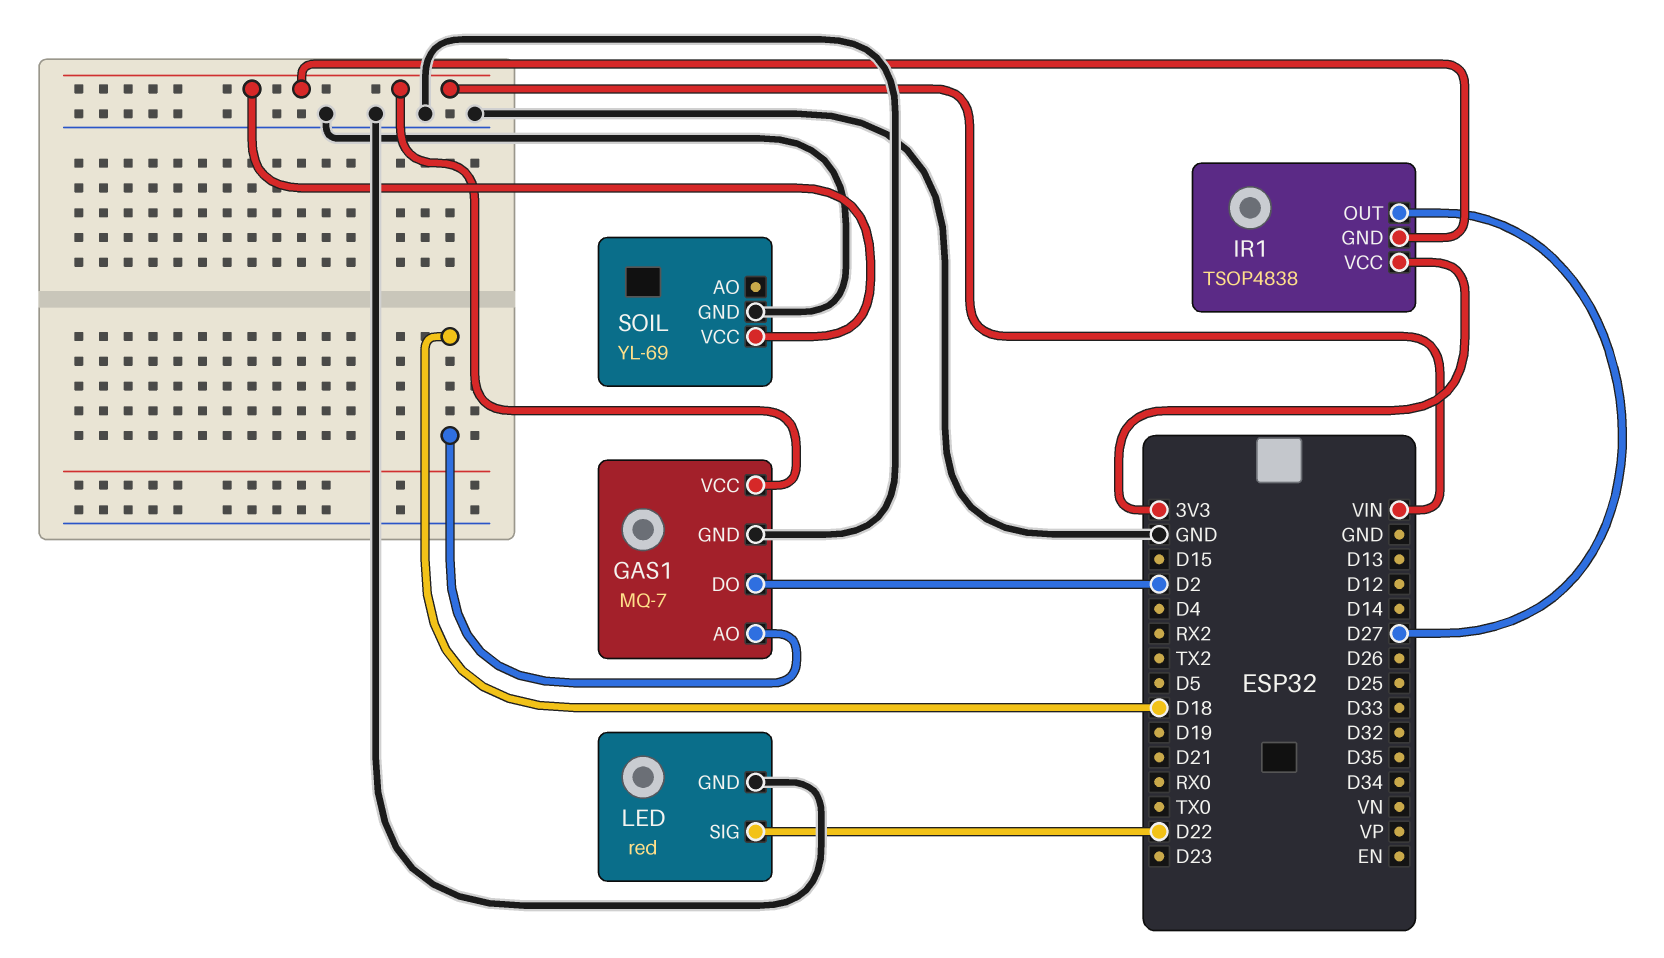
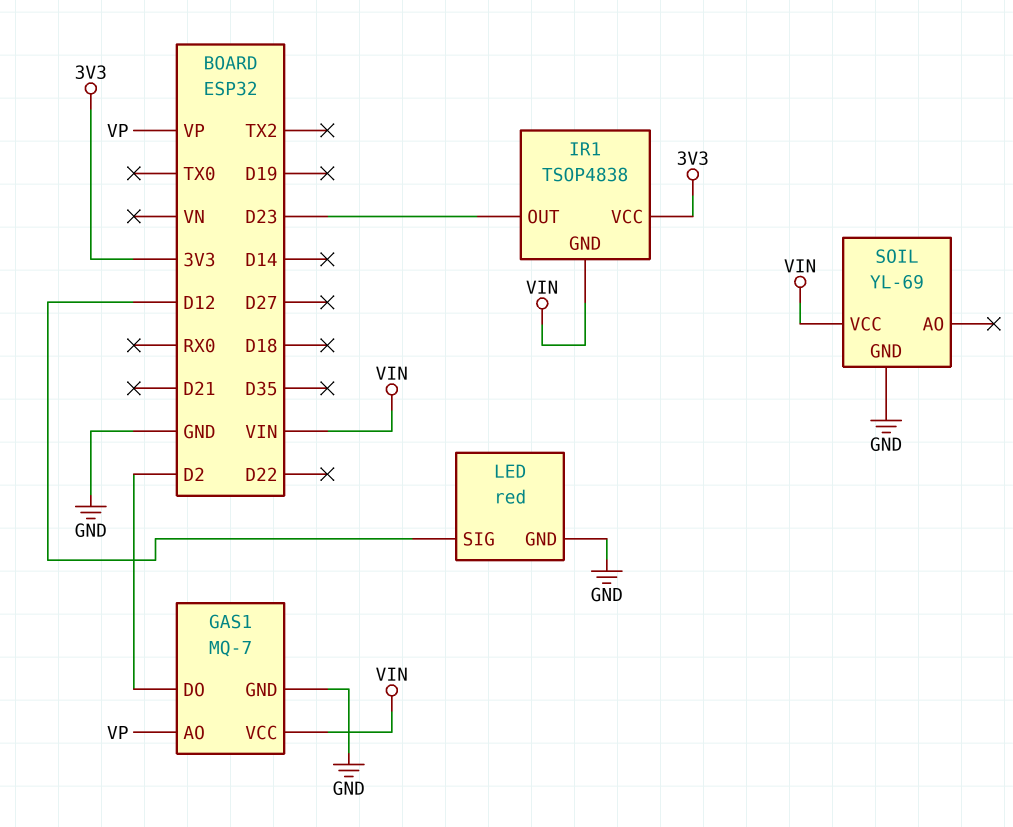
GAS1 pin AO: D18 -> VP
IR1 pin OUT: D27 -> D23
LED pin SIG: D22 -> D12

